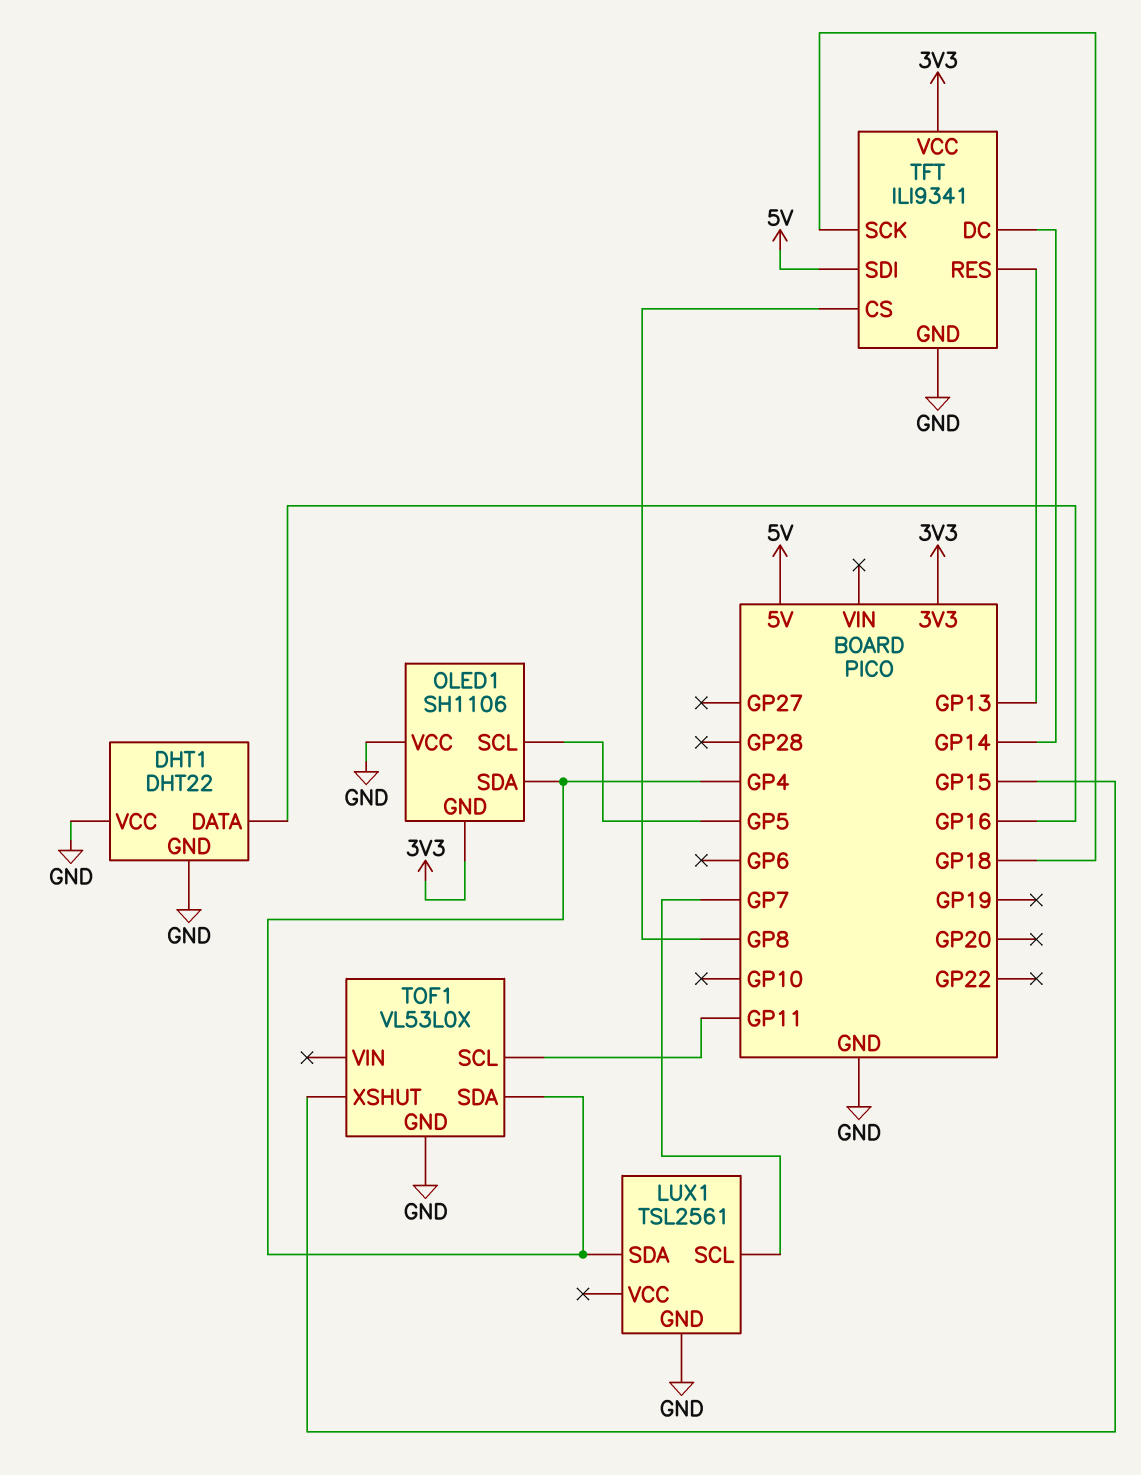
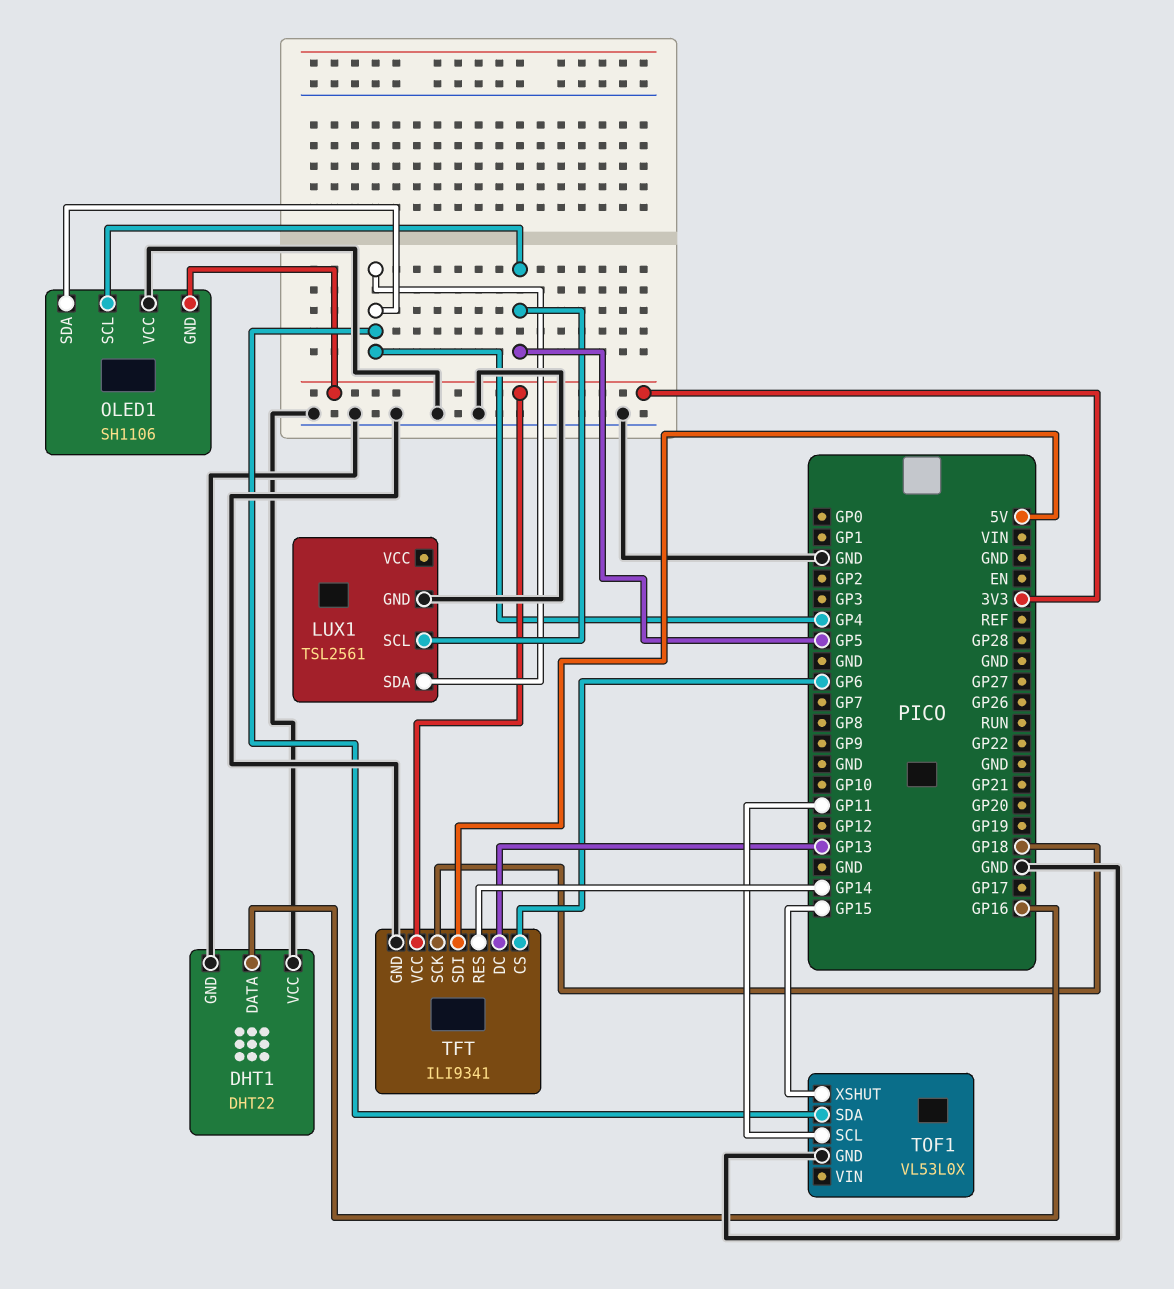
LUX1 pin SCL: GP7 -> GP5
TFT pin CS: GP8 -> GP6
TFT pin DC: GP14 -> GP13
TFT pin RES: GP13 -> GP14

